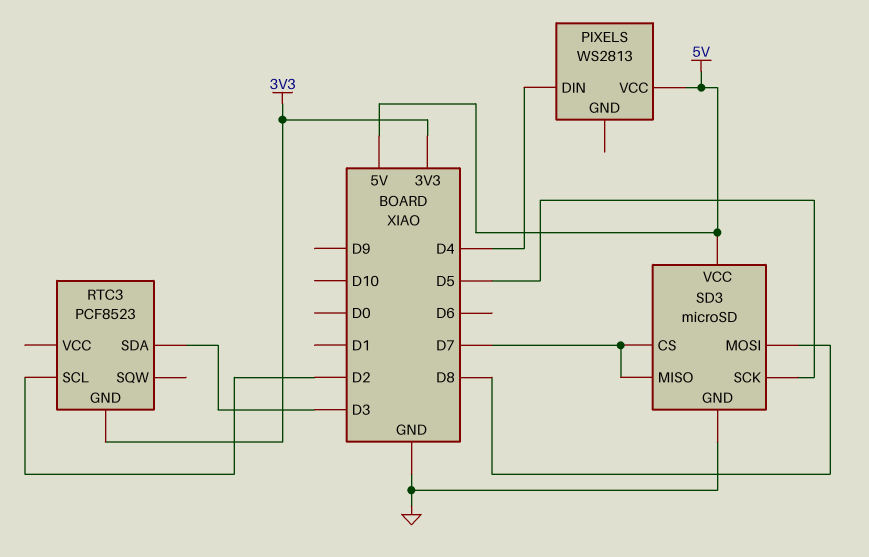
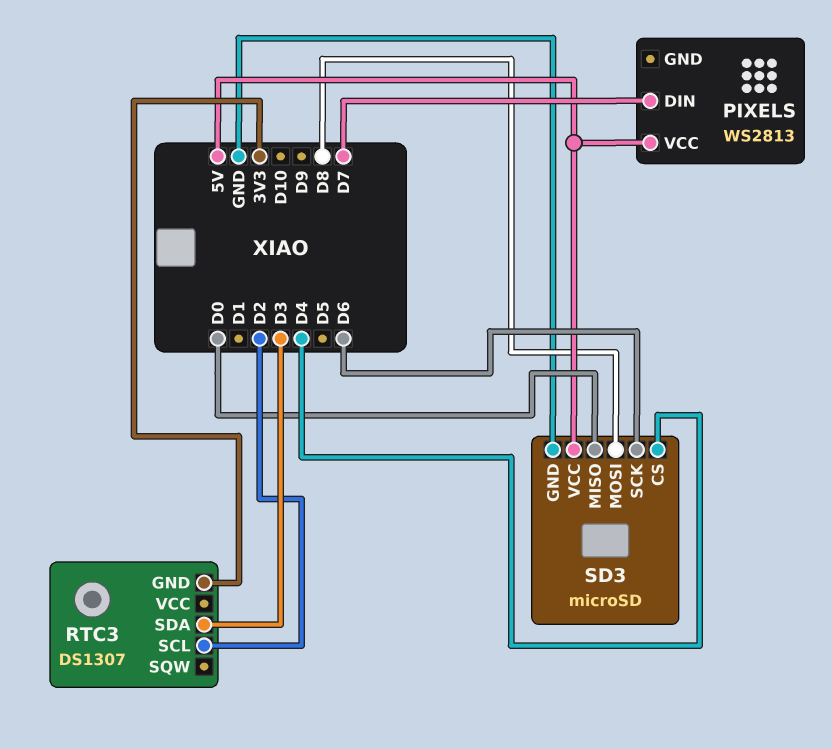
PIXELS pin DIN: D4 -> D7
RTC3: PCF8523 -> DS1307
SD3 pin CS: D7 -> D4
SD3 pin MISO: D7 -> D0
SD3 pin SCK: D5 -> D6

